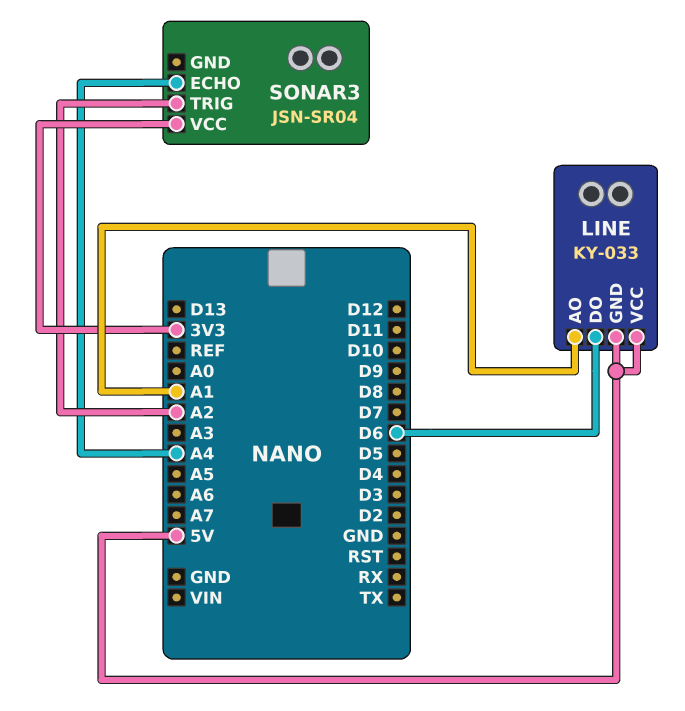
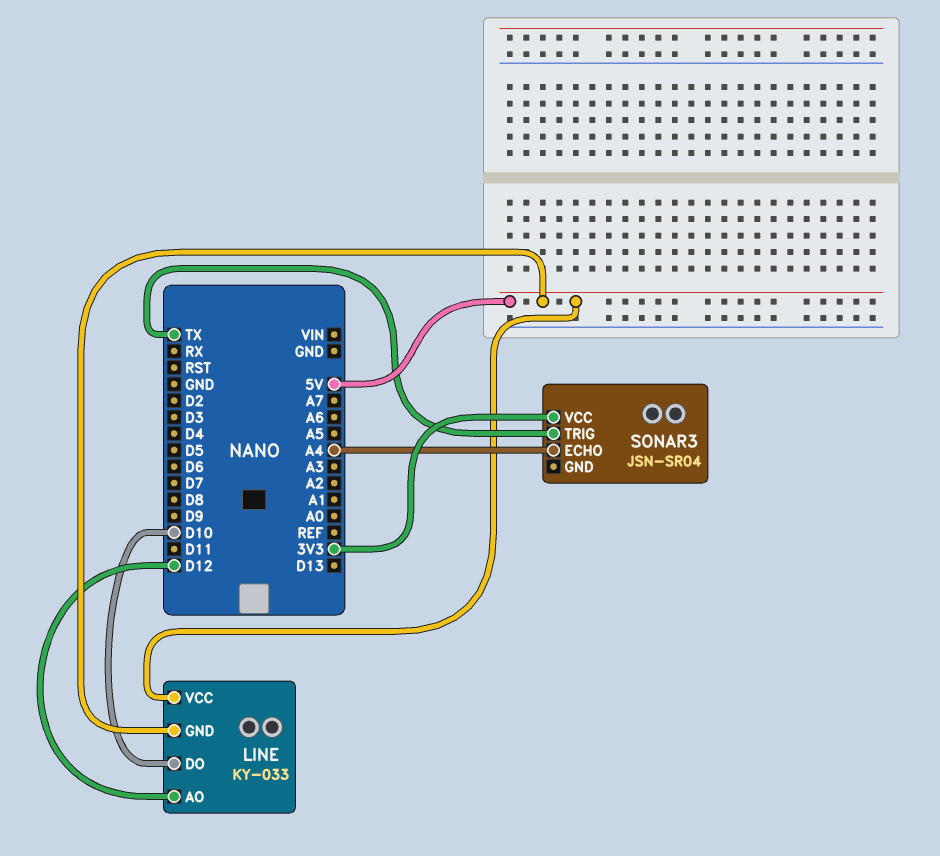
LINE pin AO: A1 -> D12
LINE pin DO: D6 -> D10
SONAR3 pin TRIG: A2 -> TX

